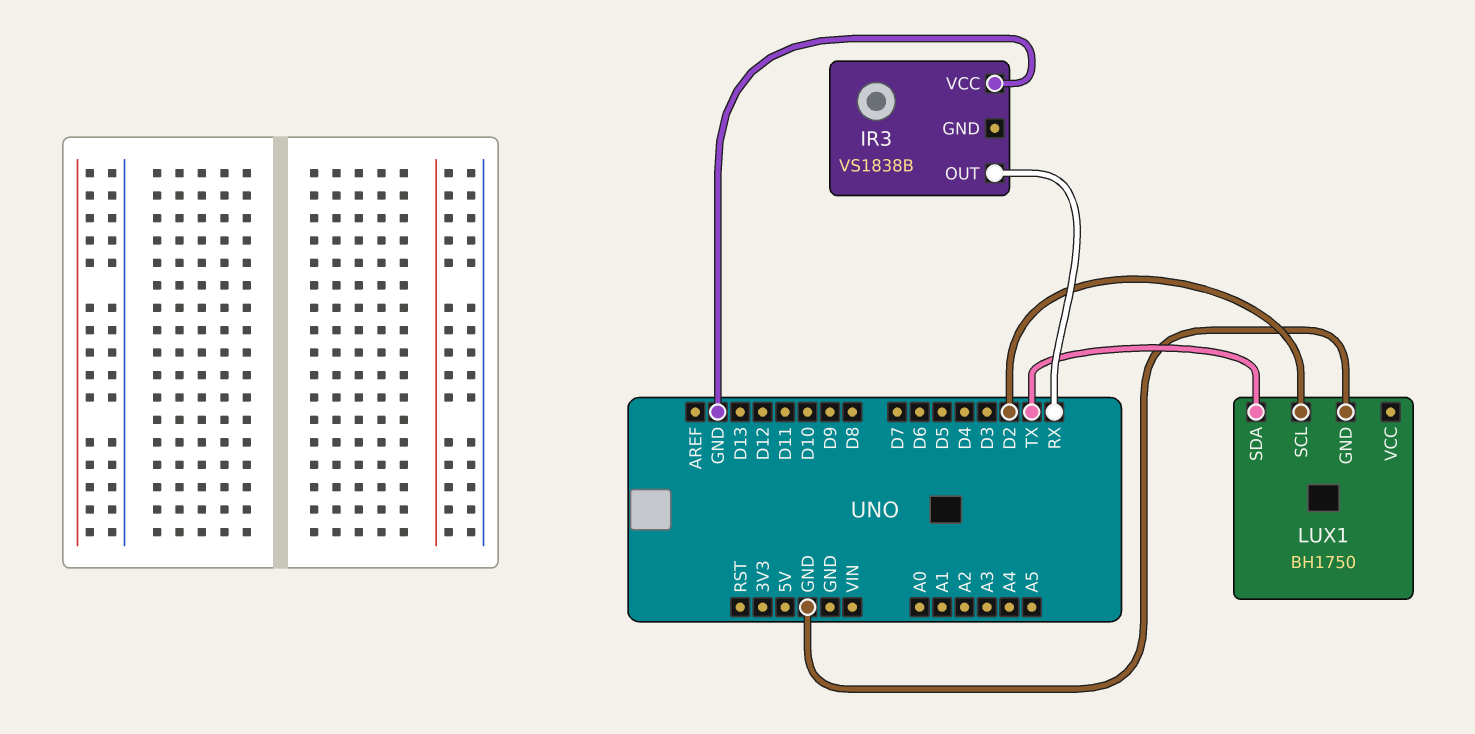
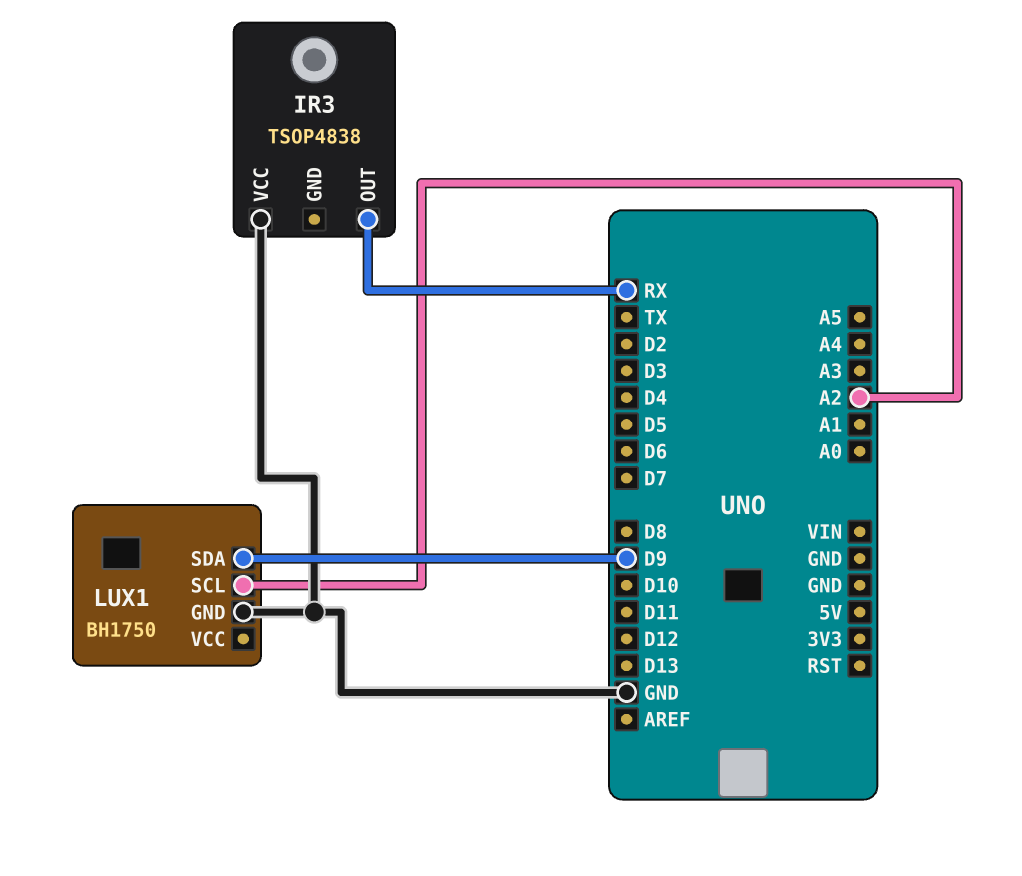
IR3: VS1838B -> TSOP4838
LUX1 pin SCL: D2 -> A2
LUX1 pin SDA: TX -> D9

